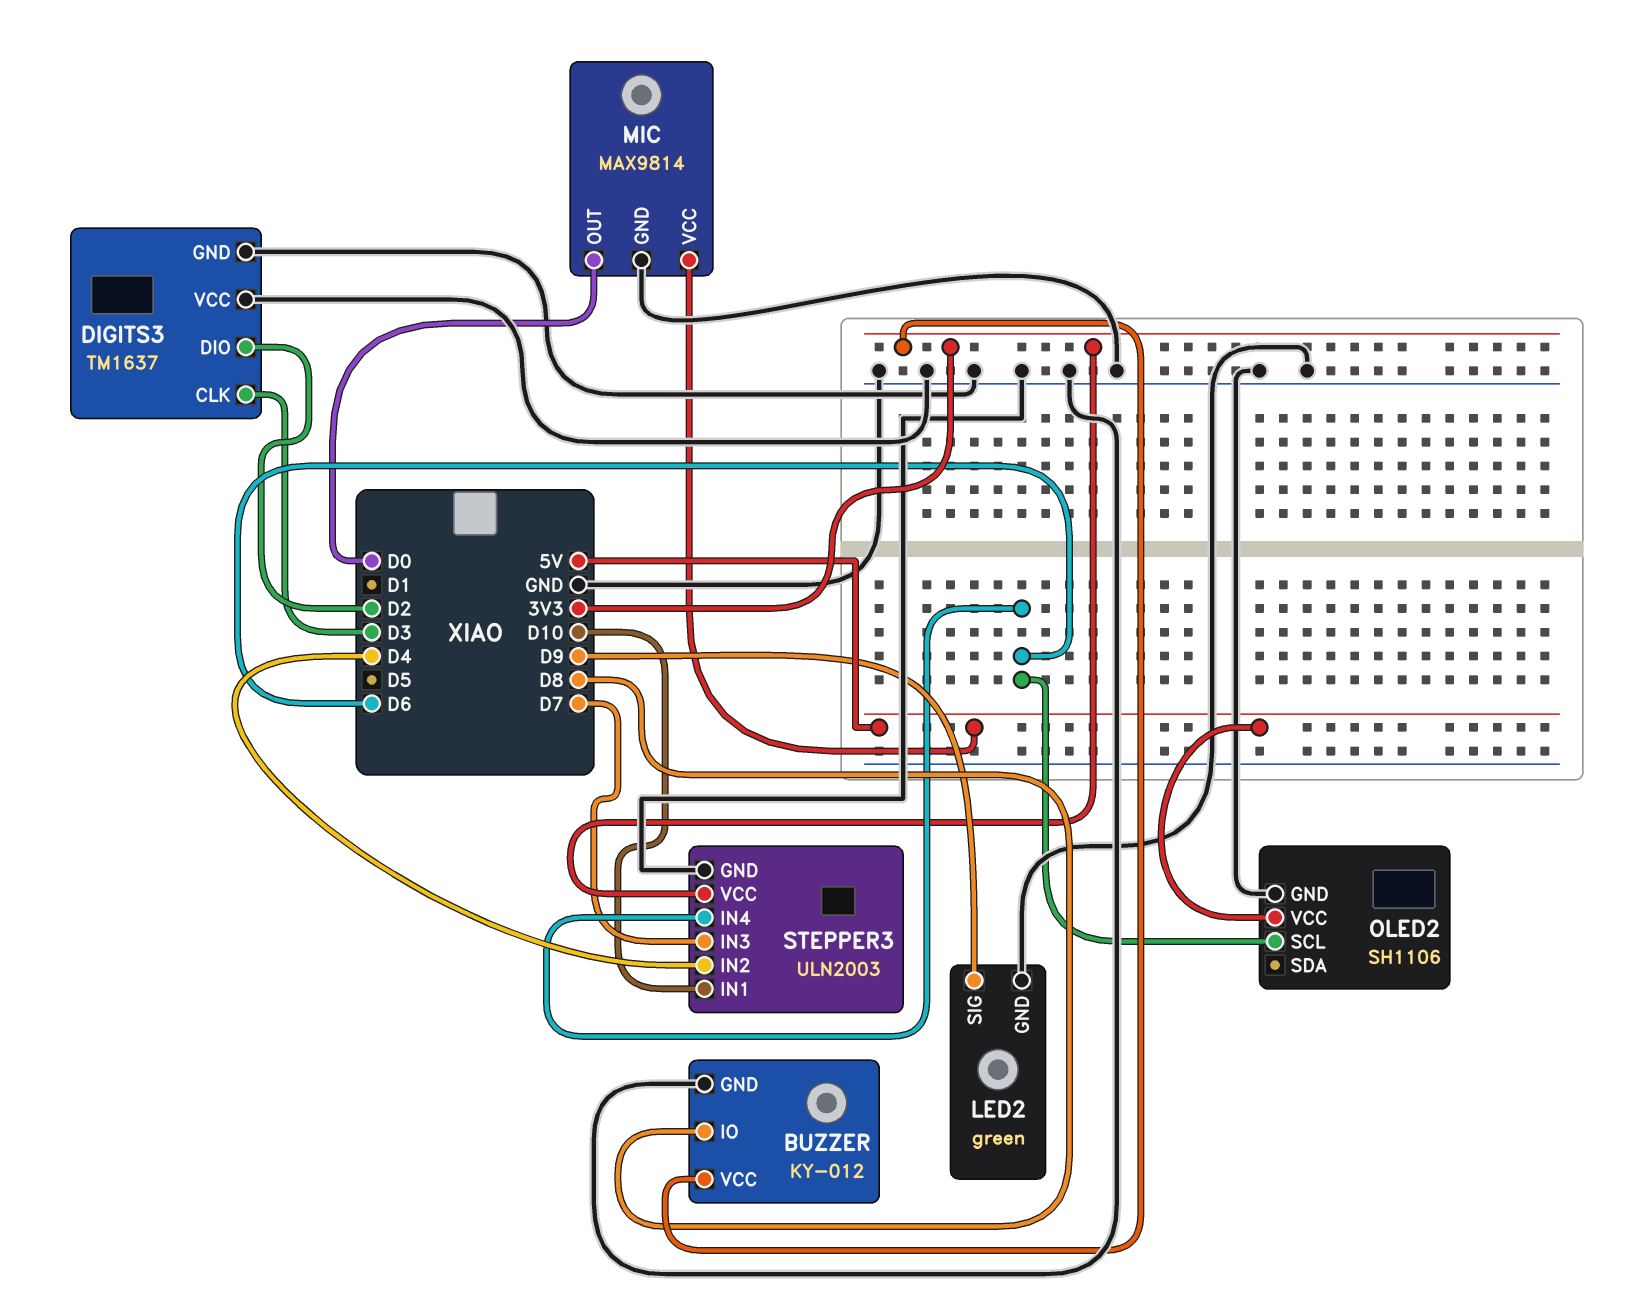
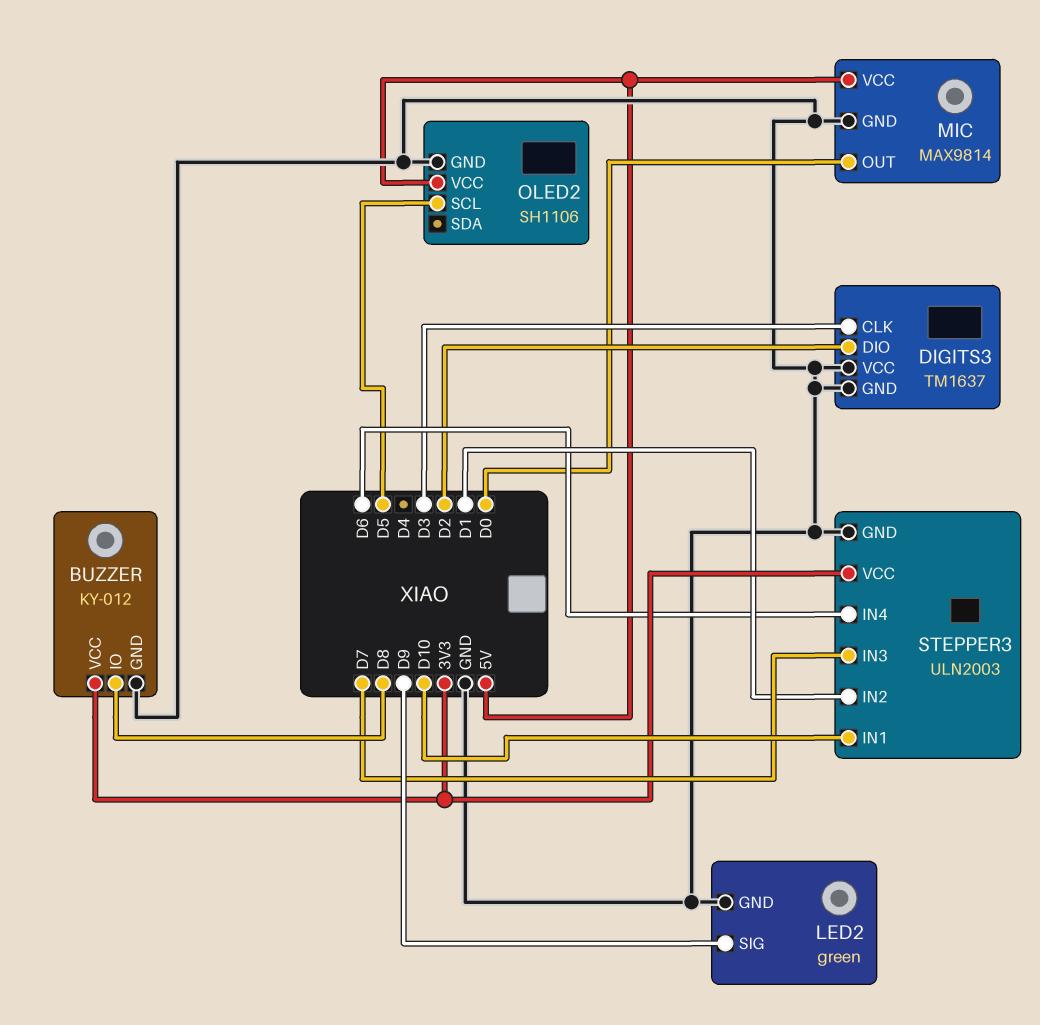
OLED2 pin SCL: D6 -> D5
STEPPER3 pin IN2: D4 -> D1

